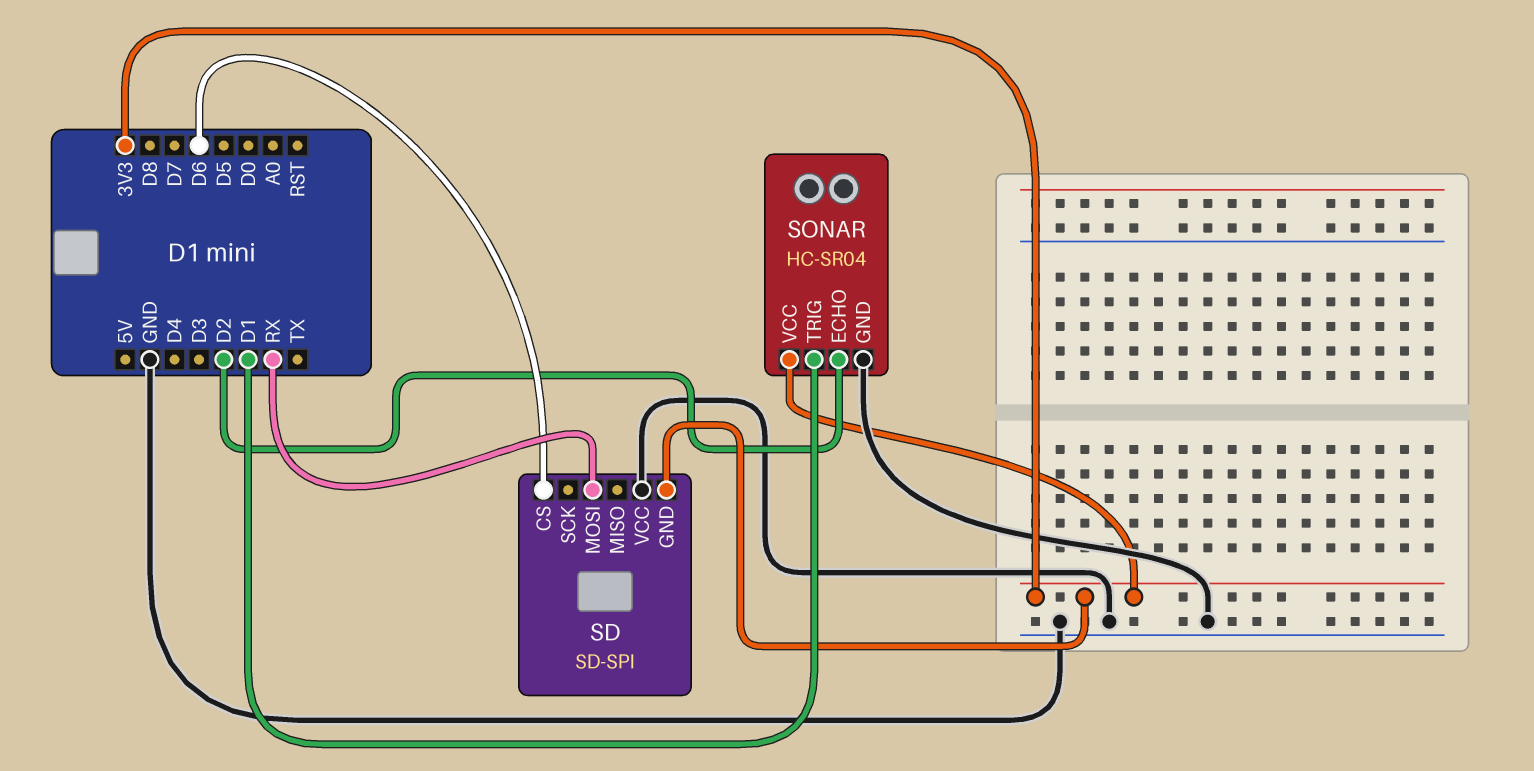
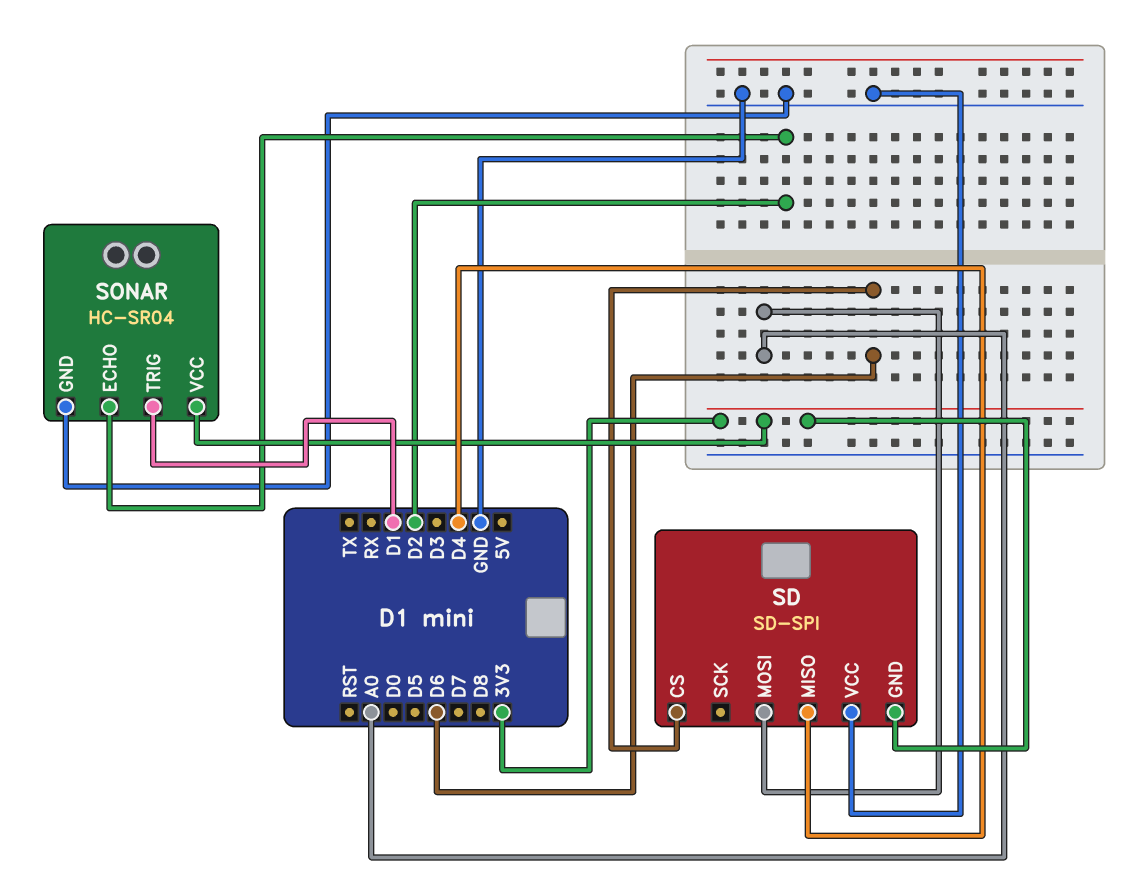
SD pin MISO: none -> D4
SD pin MOSI: RX -> A0

